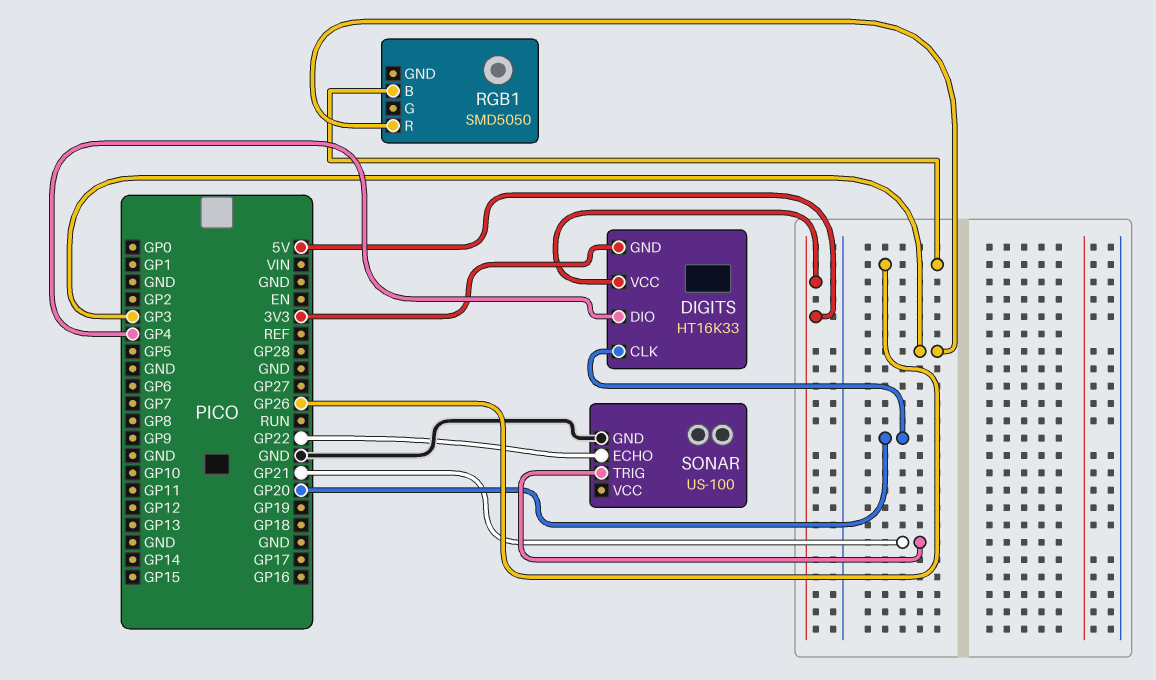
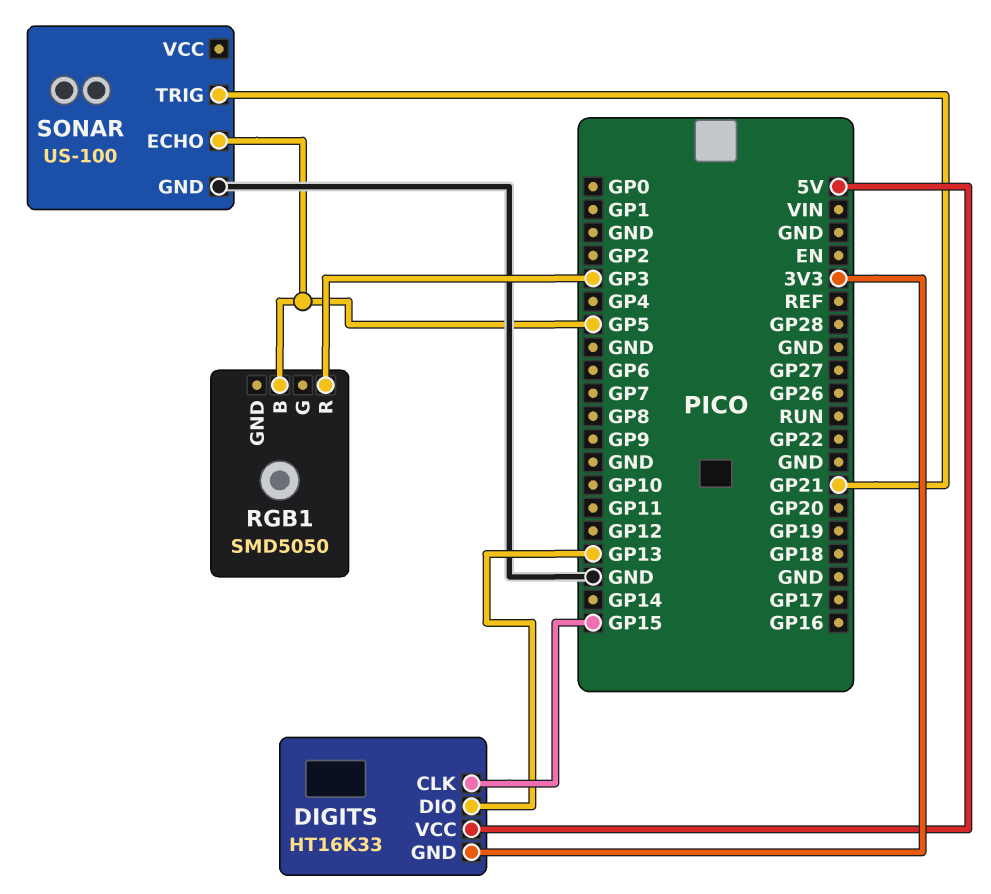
DIGITS pin CLK: GP20 -> GP15
DIGITS pin DIO: GP4 -> GP13
RGB1 pin B: GP26 -> GP5
SONAR pin ECHO: GP22 -> GP5

